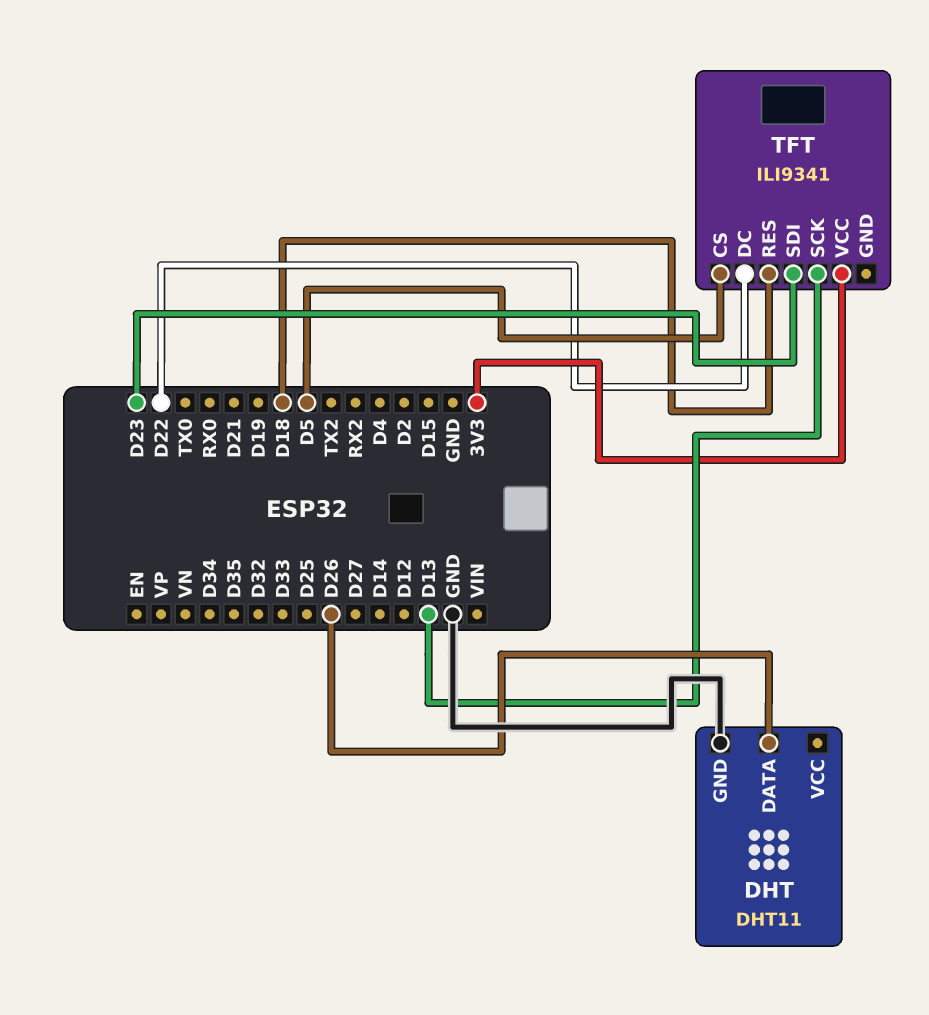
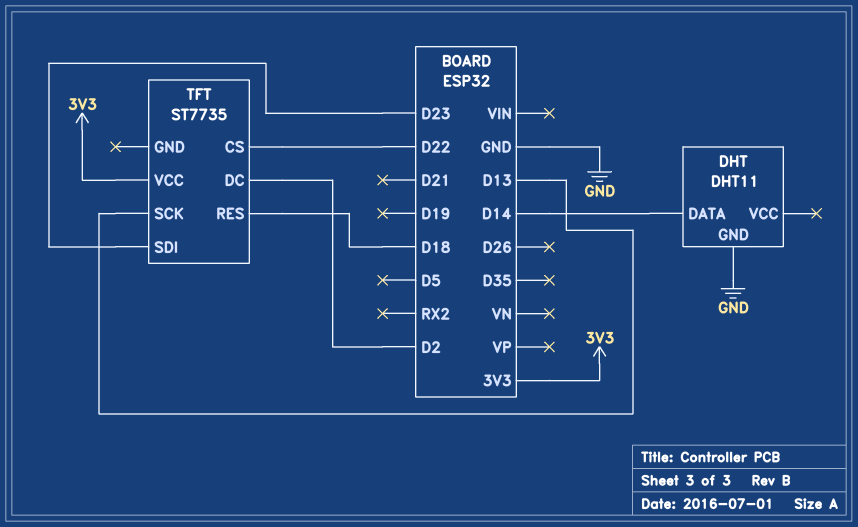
DHT pin DATA: D26 -> D14
TFT: ILI9341 -> ST7735
TFT pin CS: D5 -> D22
TFT pin DC: D22 -> D2

